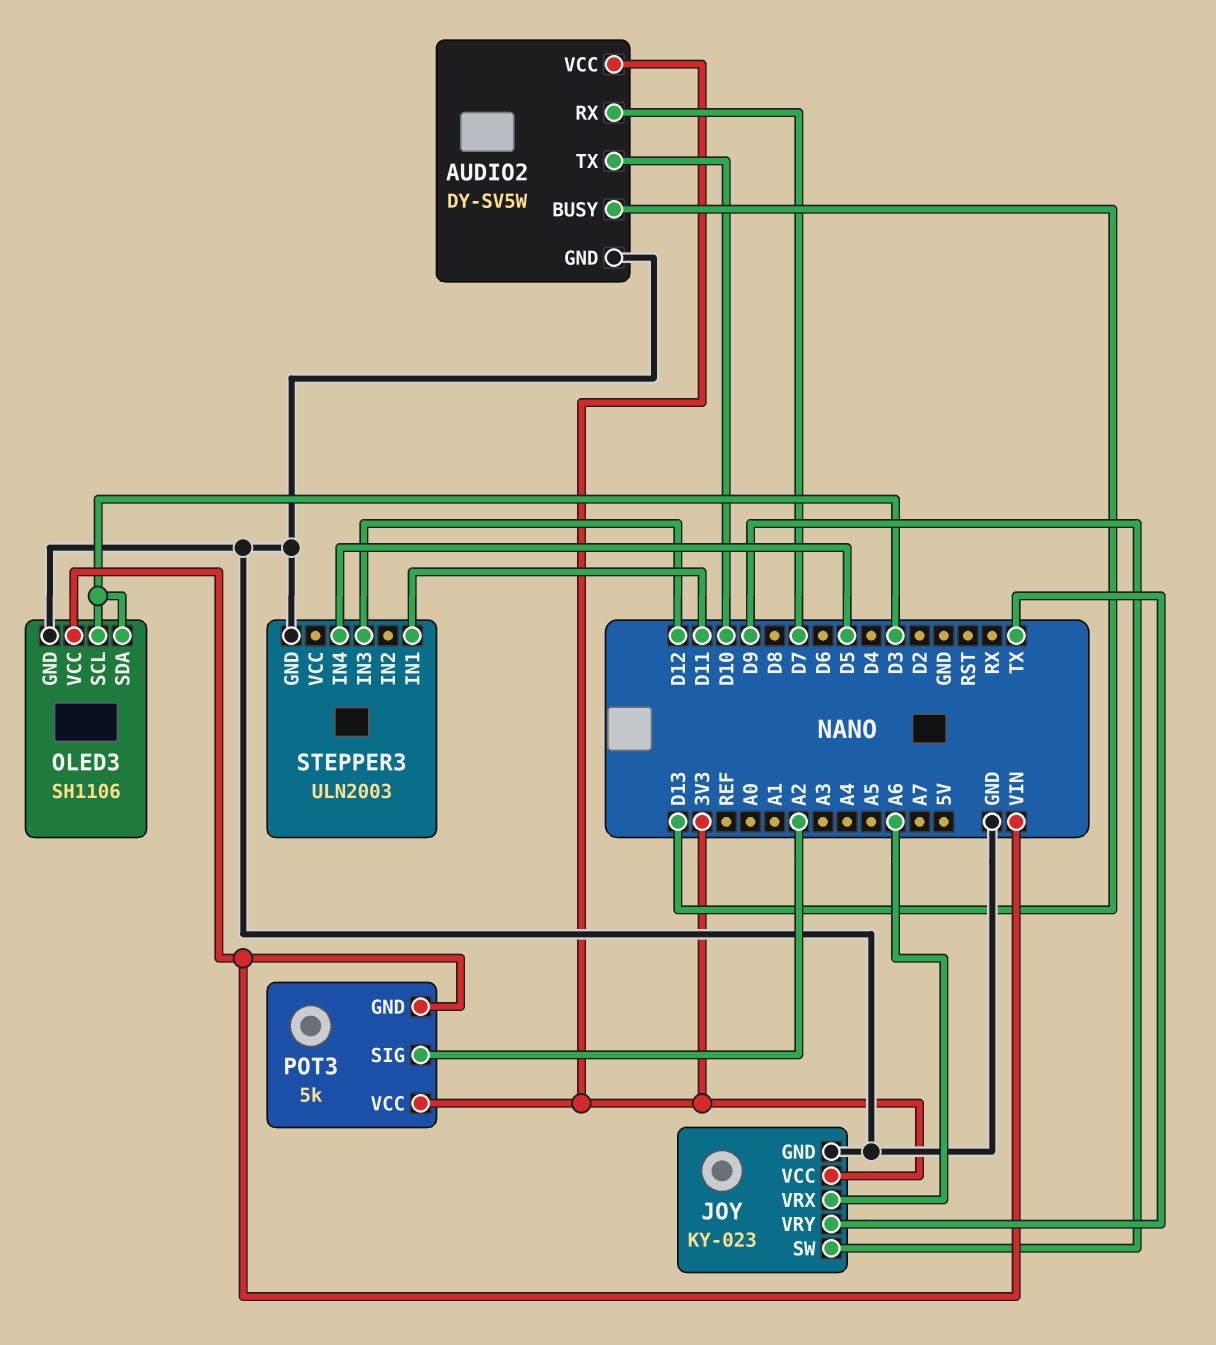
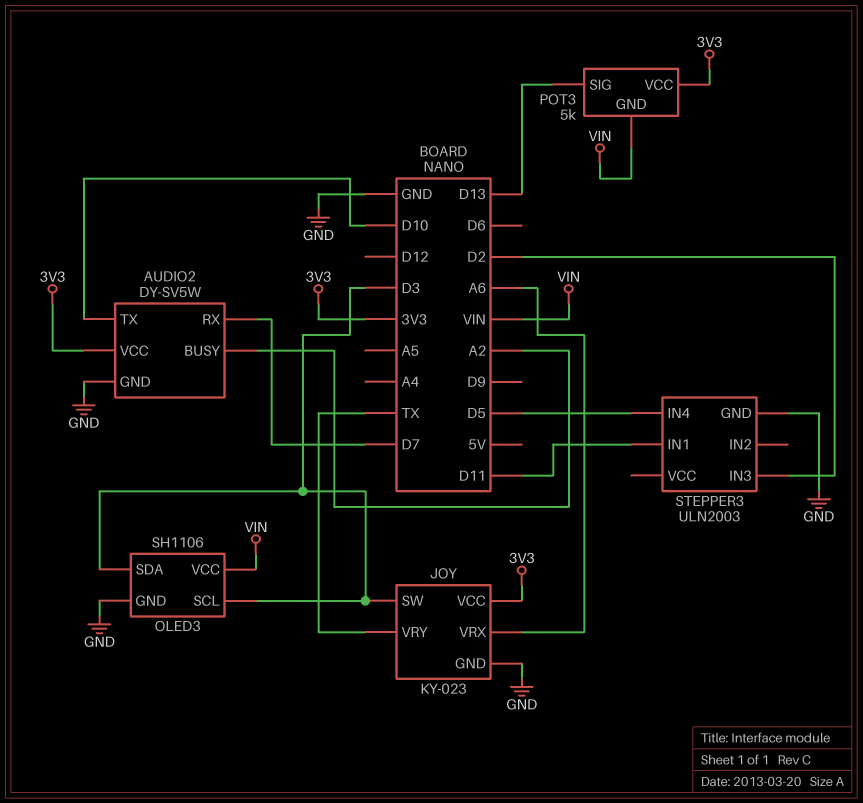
AUDIO2 pin BUSY: D13 -> A2
JOY pin SW: D9 -> D3
POT3 pin SIG: A2 -> D13
STEPPER3 pin IN3: D12 -> D2

